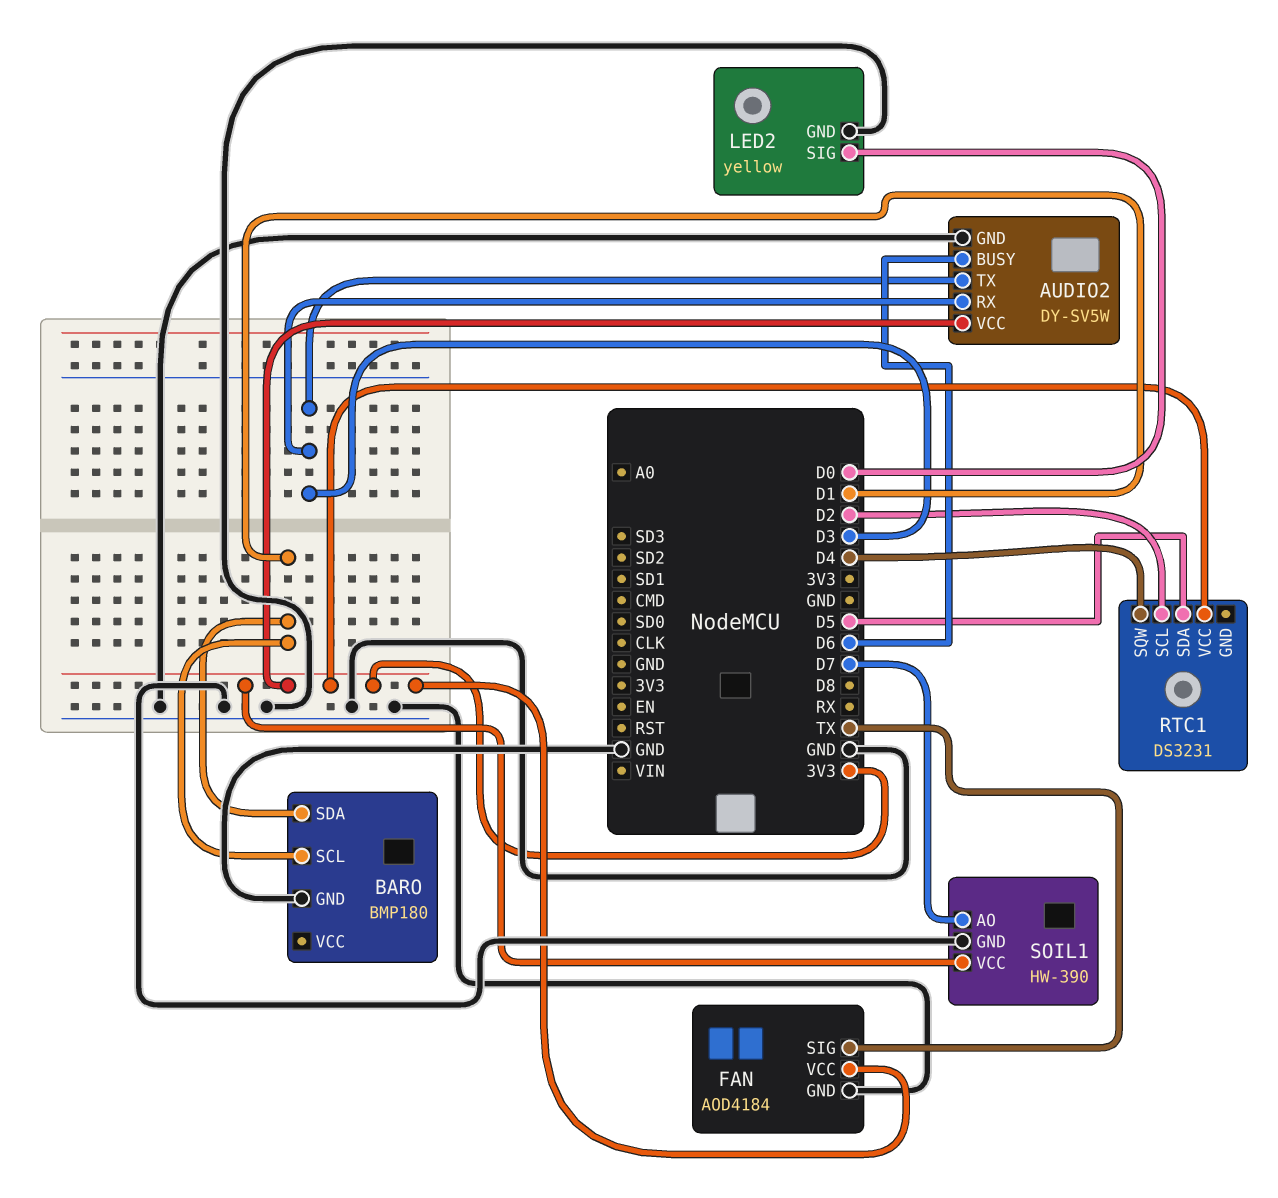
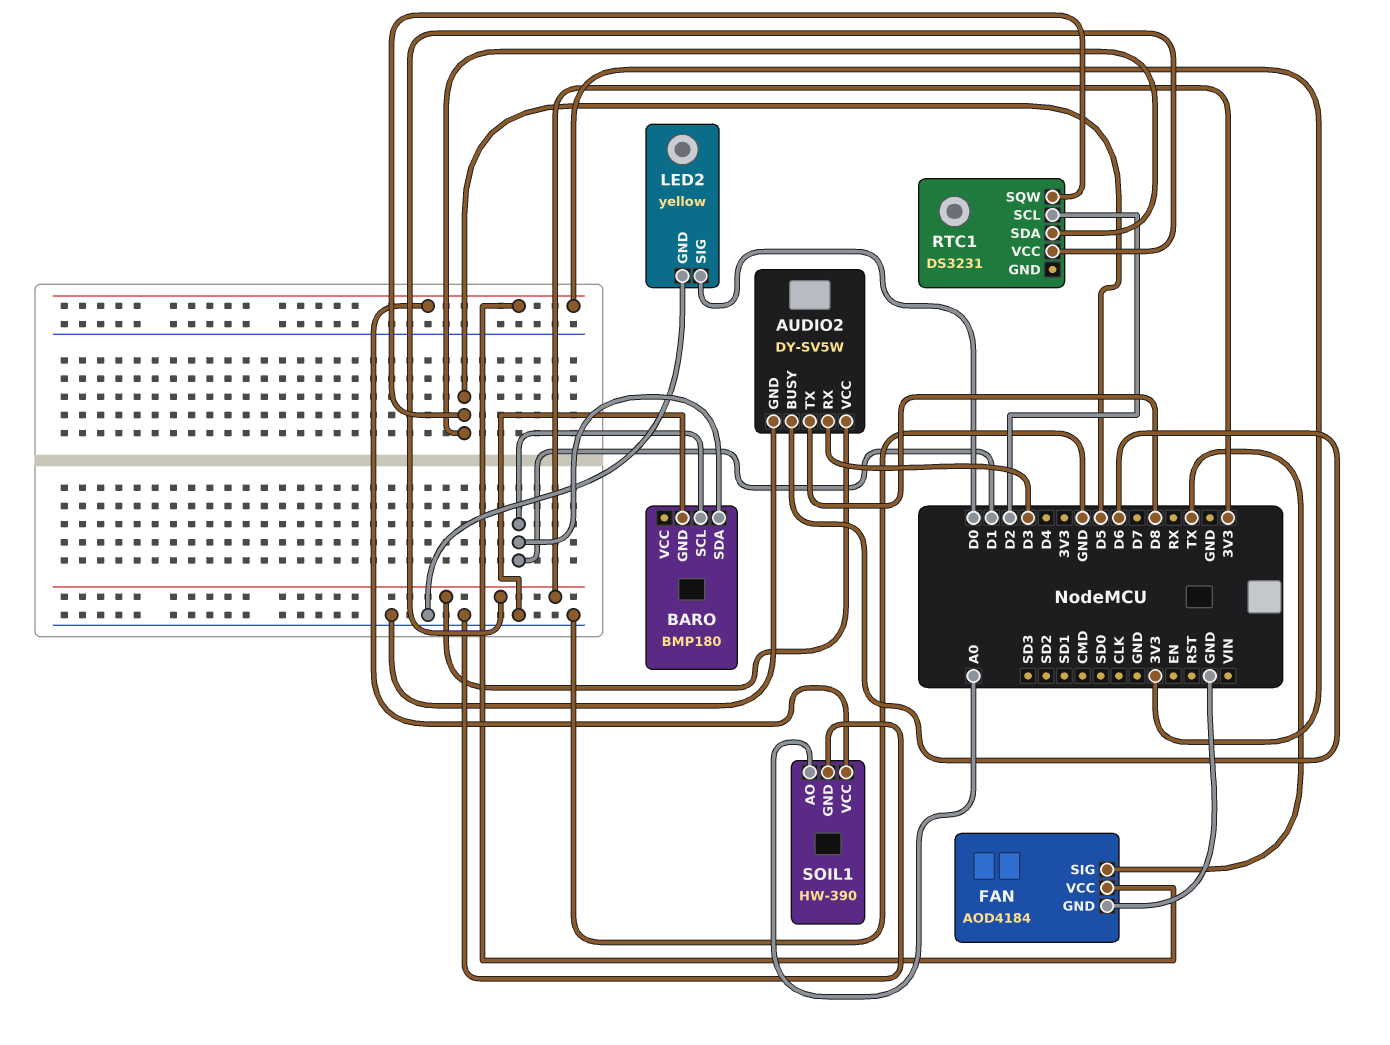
AUDIO2 pin TX: D3 -> D8
RTC1 pin SQW: D4 -> D5
SOIL1 pin AO: D7 -> A0

